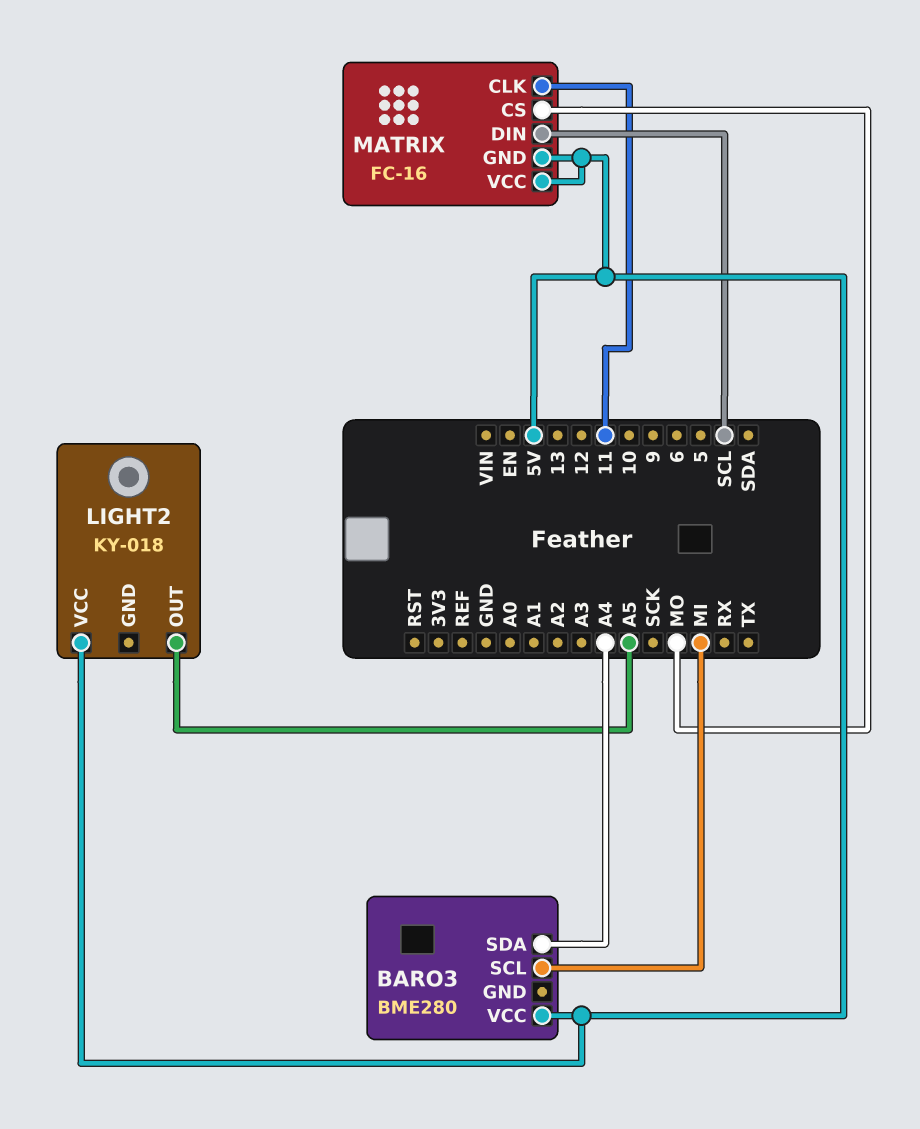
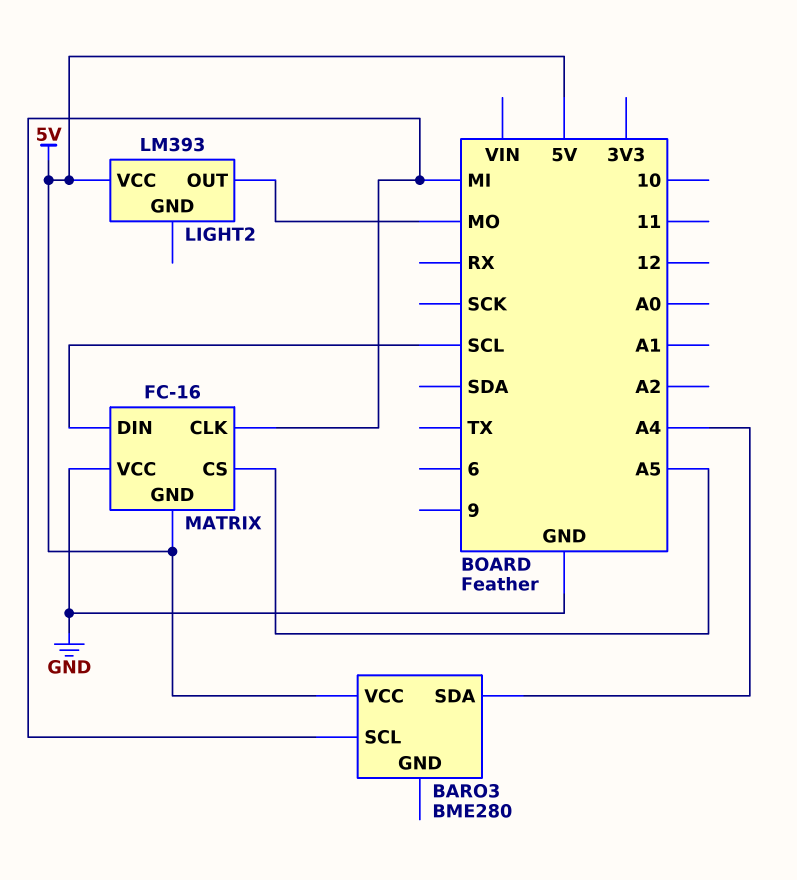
LIGHT2: KY-018 -> LM393
LIGHT2 pin OUT: A5 -> MO
MATRIX pin CLK: 11 -> MI
MATRIX pin CS: MO -> A5
MATRIX pin VCC: 5V -> GND

